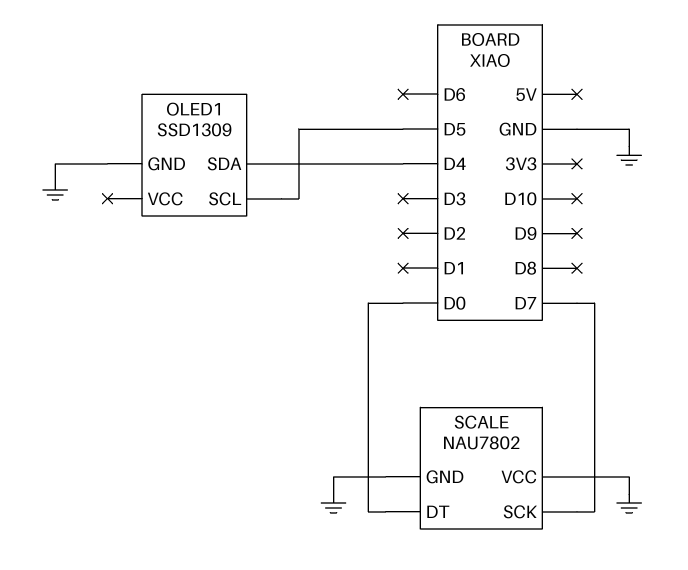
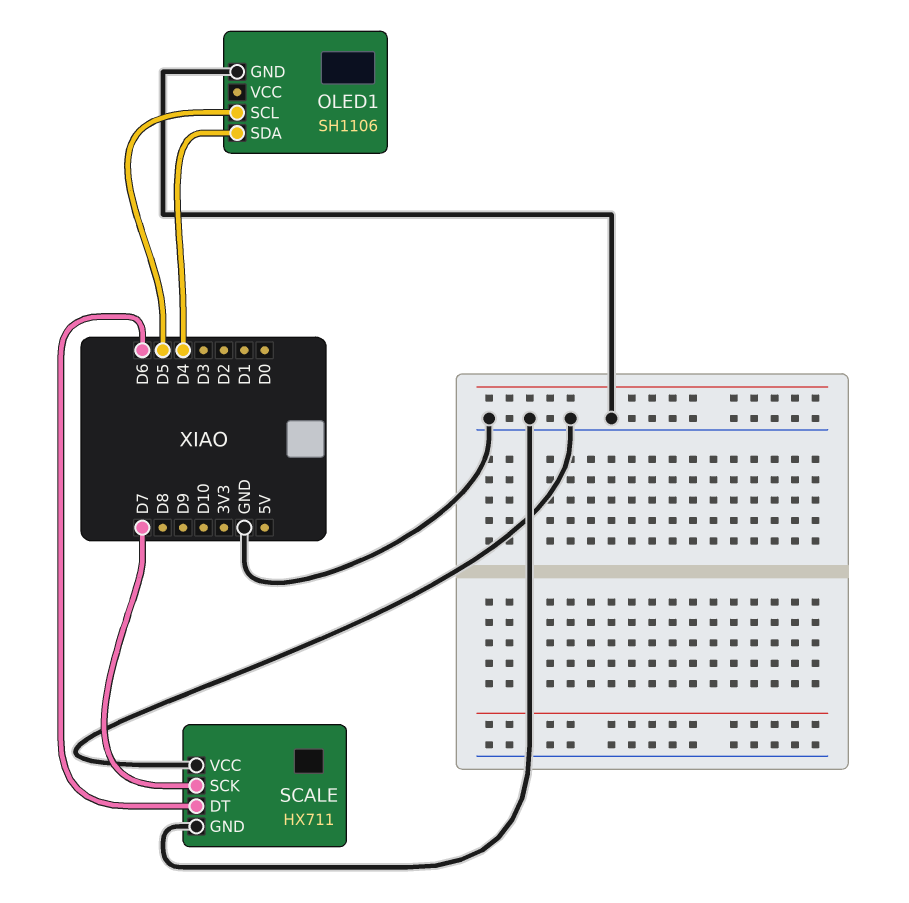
OLED1: SSD1309 -> SH1106
SCALE: NAU7802 -> HX711
SCALE pin DT: D0 -> D6

